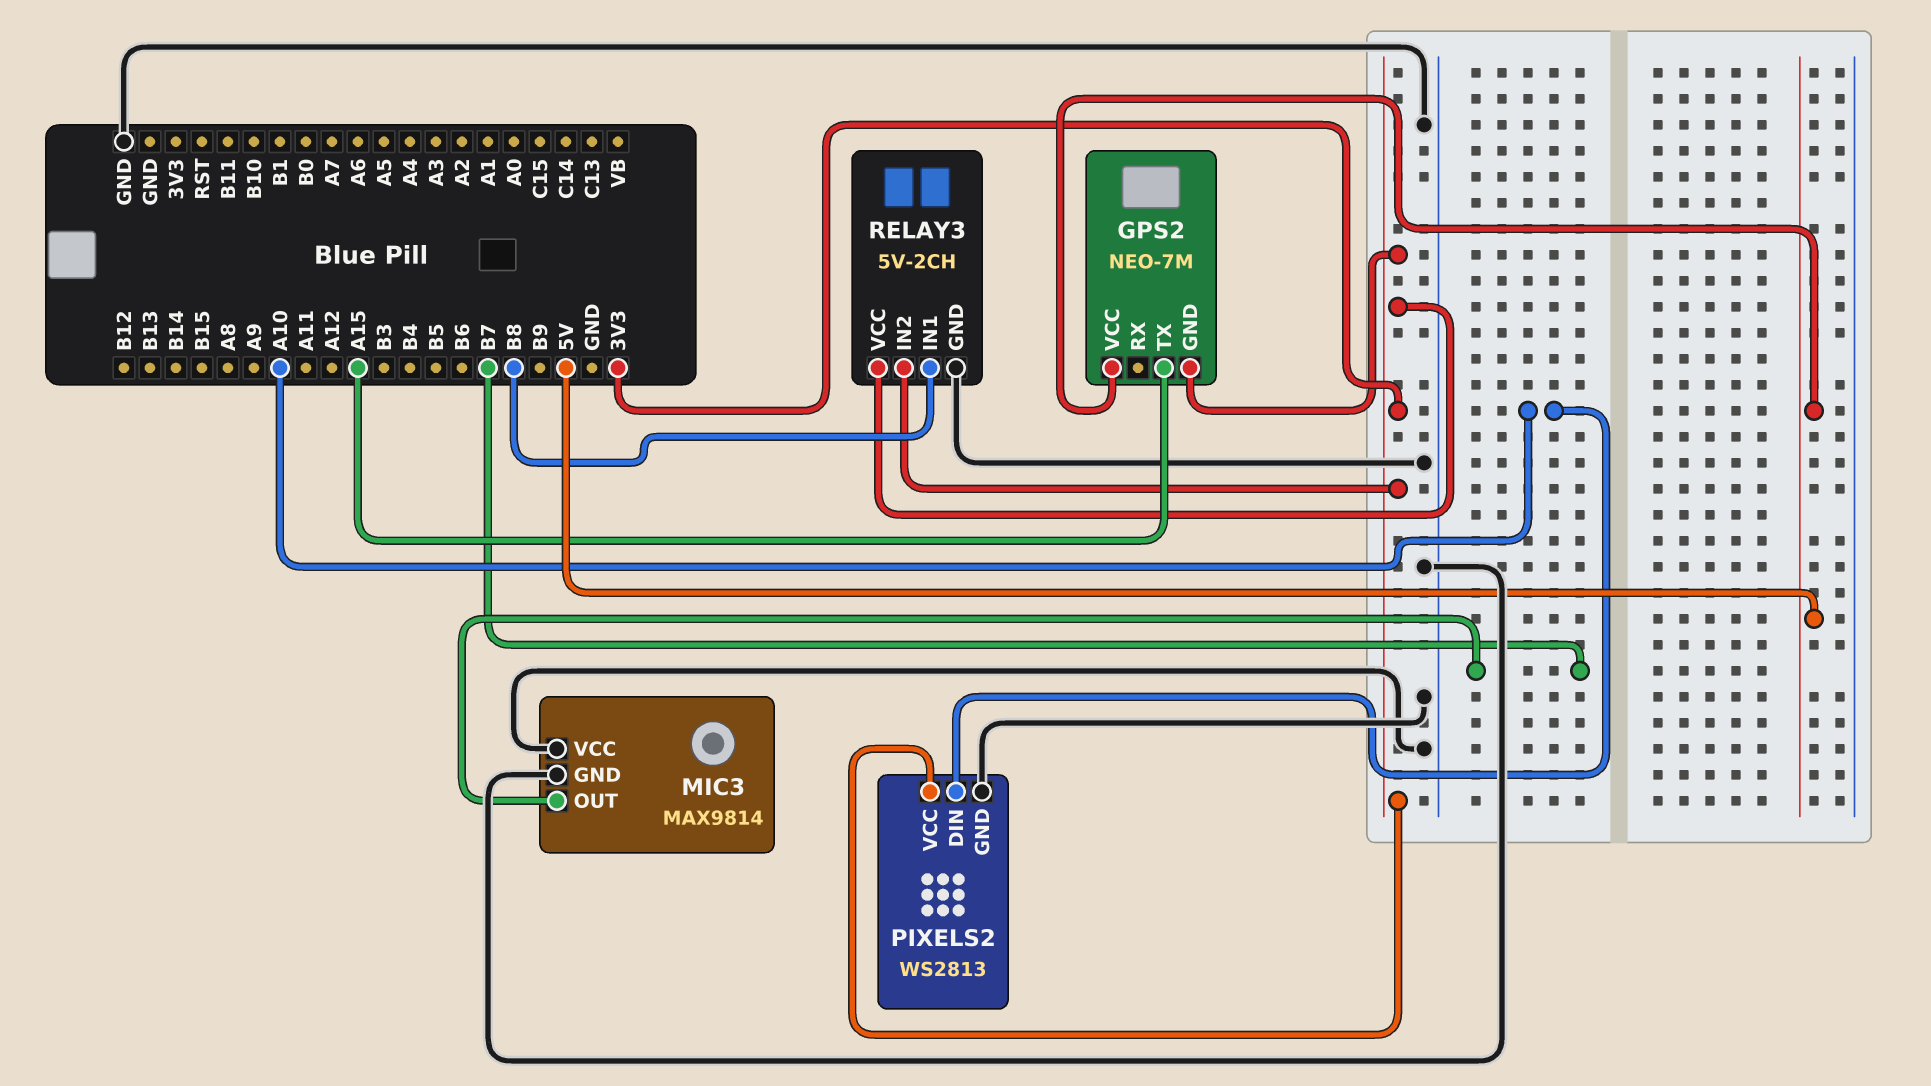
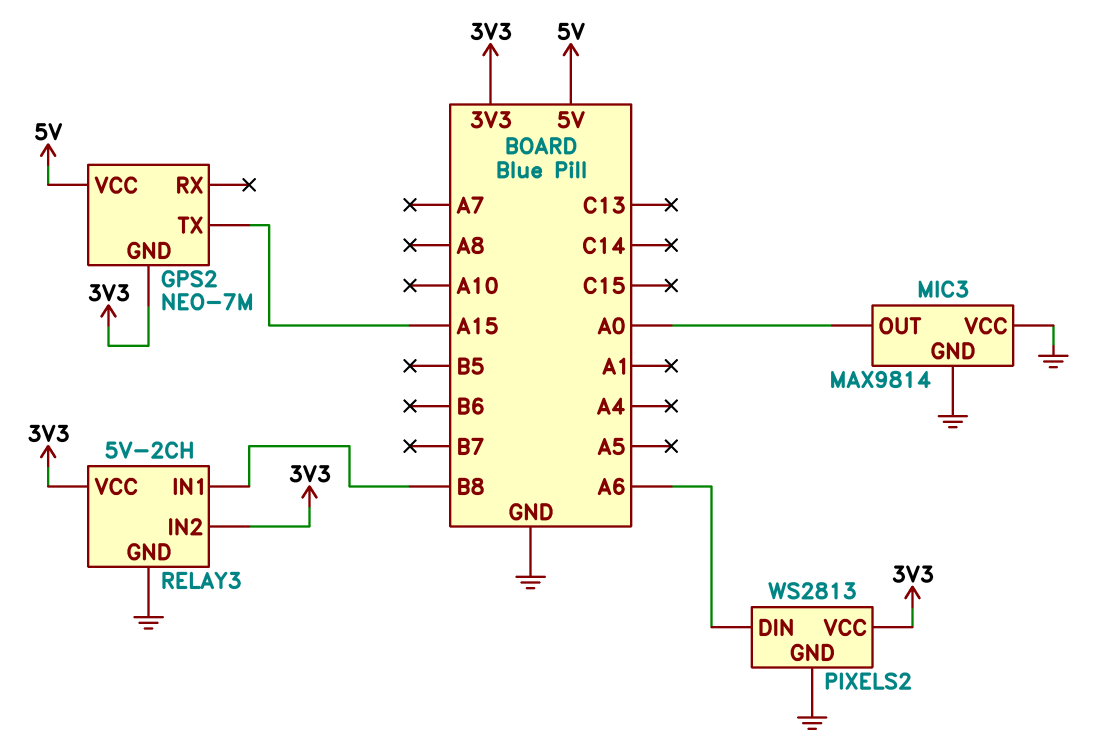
MIC3 pin OUT: B7 -> A0
PIXELS2 pin DIN: A10 -> A6

